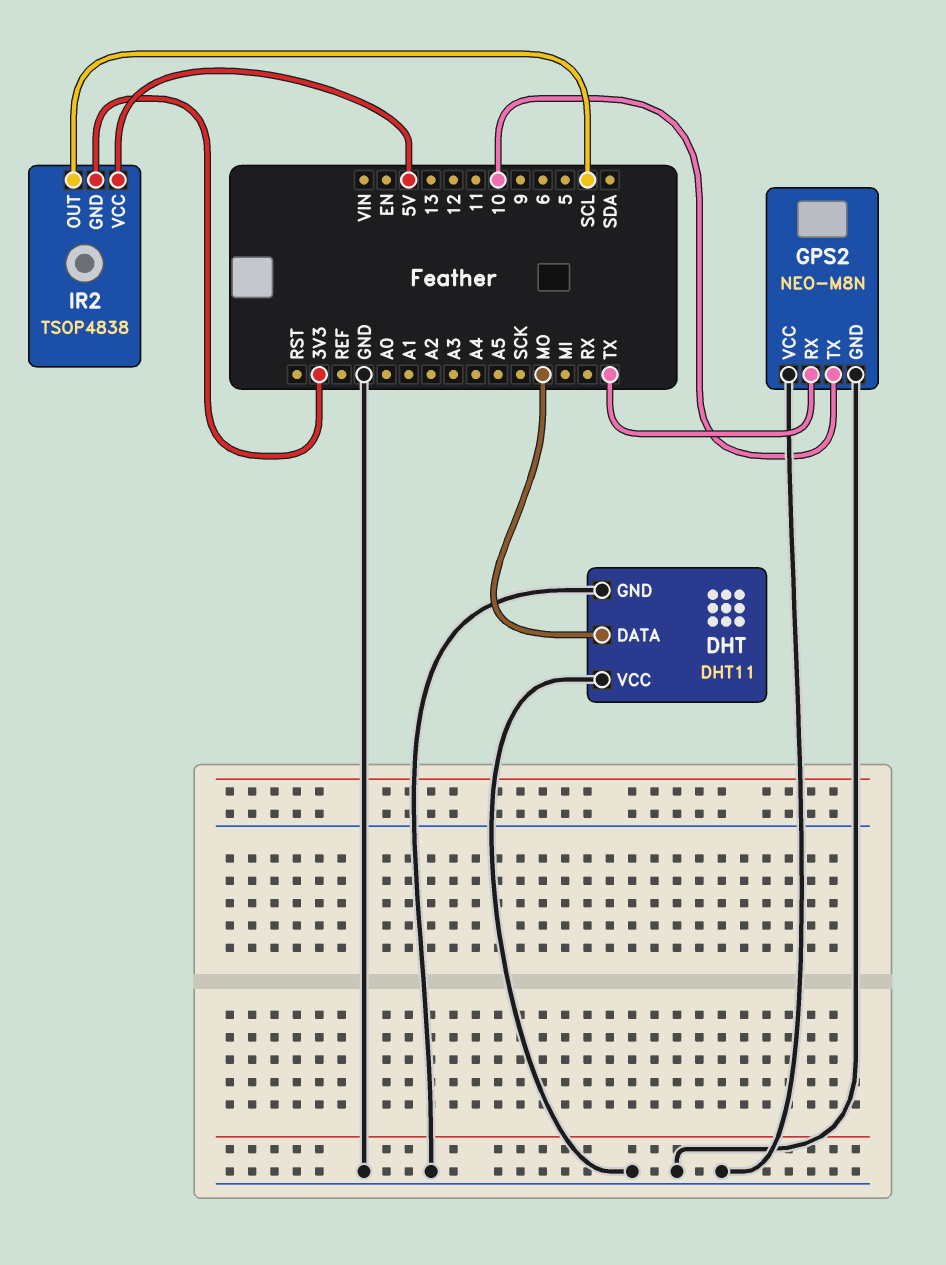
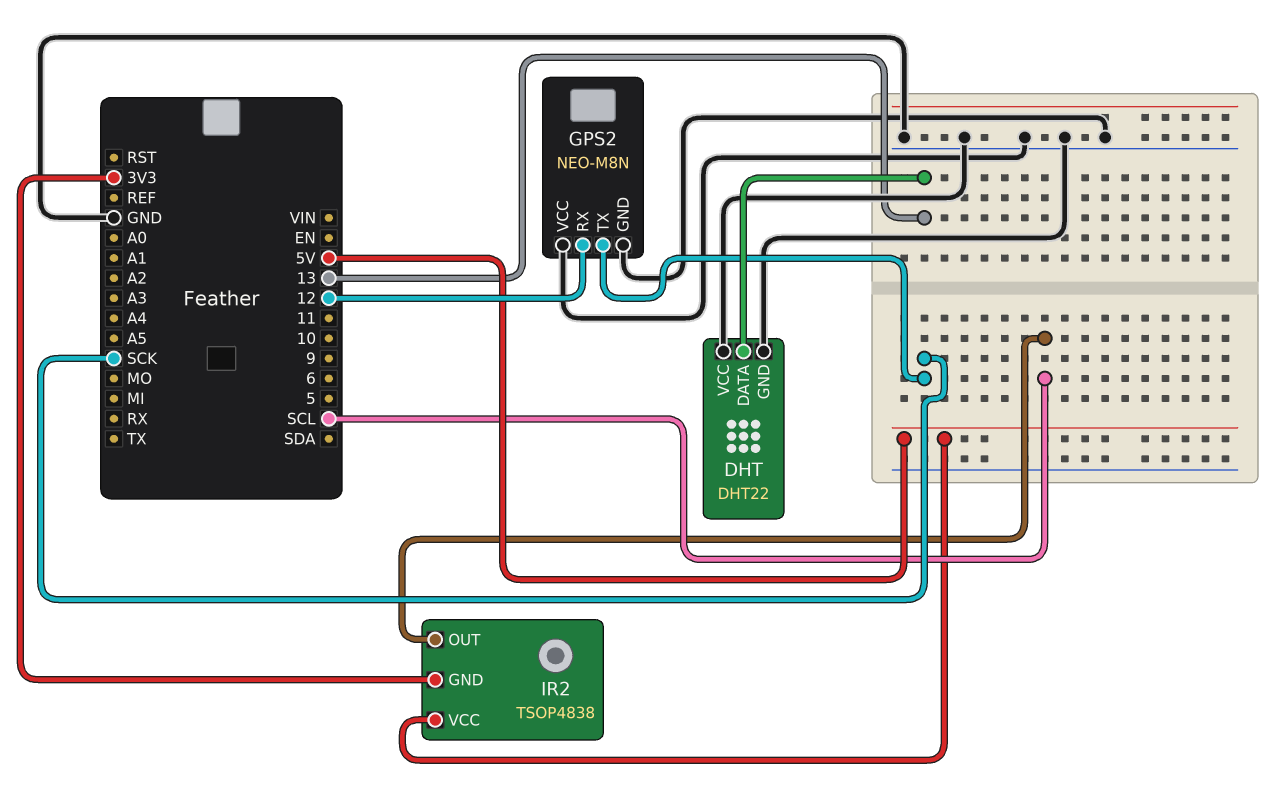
DHT: DHT11 -> DHT22
DHT pin DATA: MO -> 13
GPS2 pin RX: TX -> 12
GPS2 pin TX: 10 -> SCK

